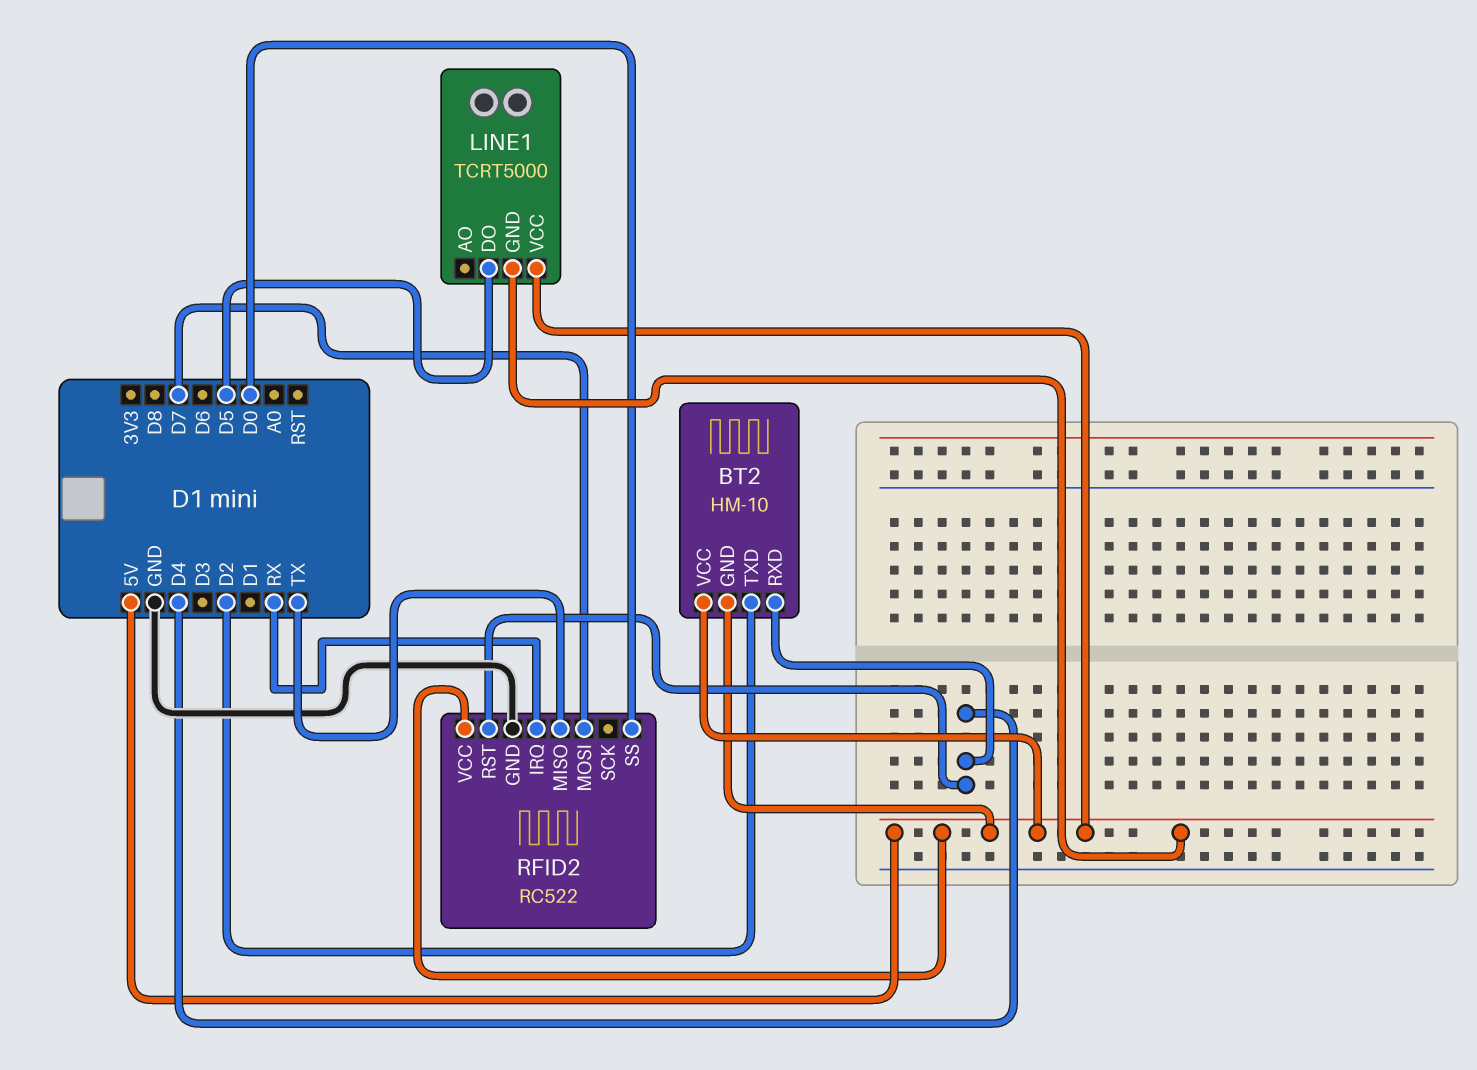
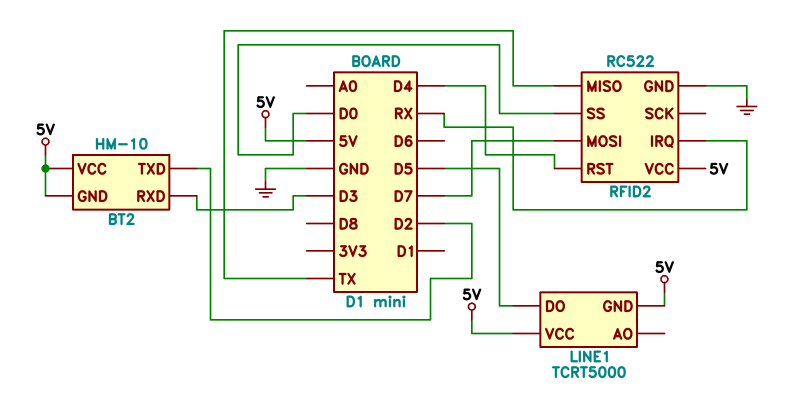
BT2 pin RXD: D4 -> D3

